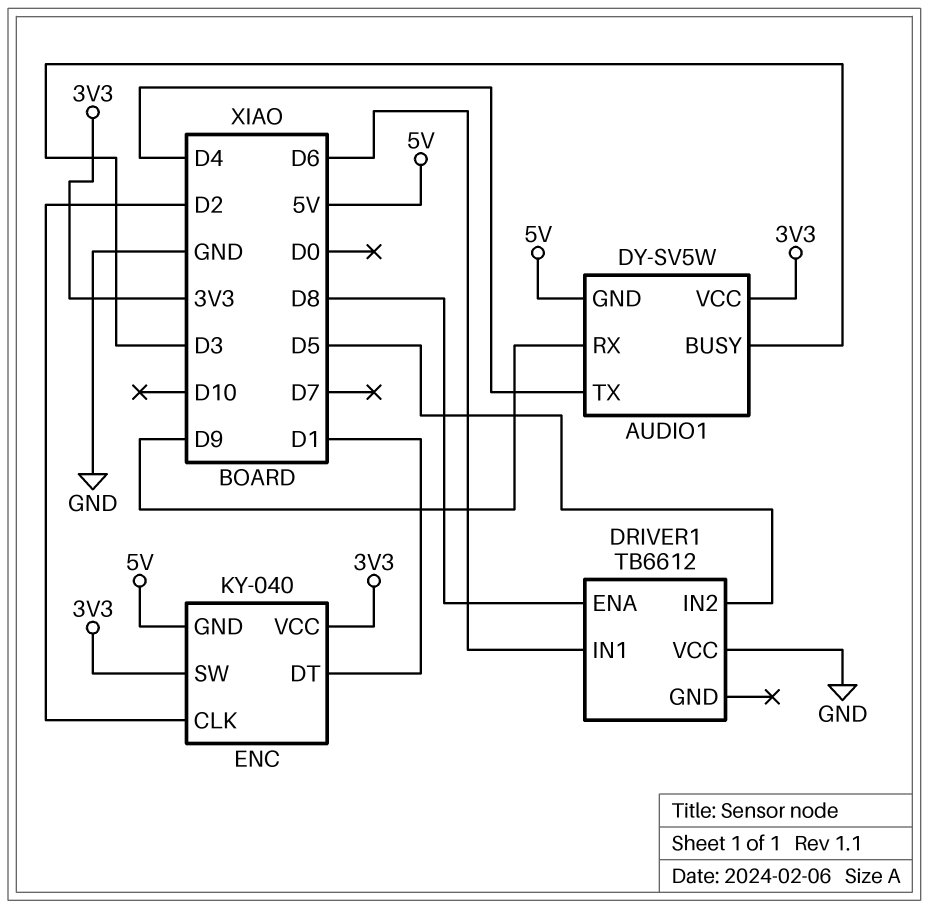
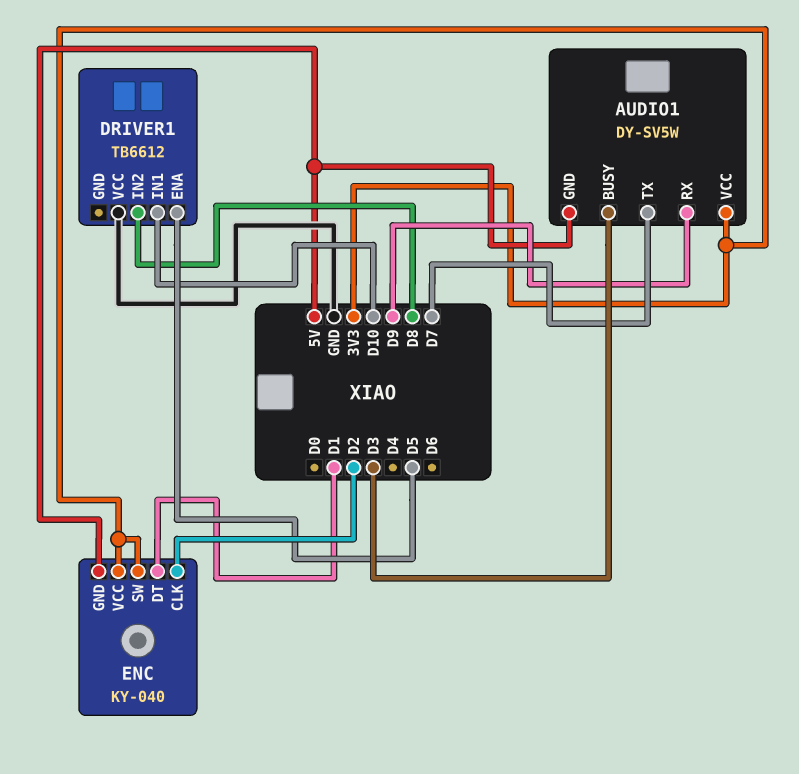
AUDIO1 pin TX: D4 -> D7
DRIVER1 pin ENA: D8 -> D5
DRIVER1 pin IN1: D6 -> D10
DRIVER1 pin IN2: D5 -> D8

